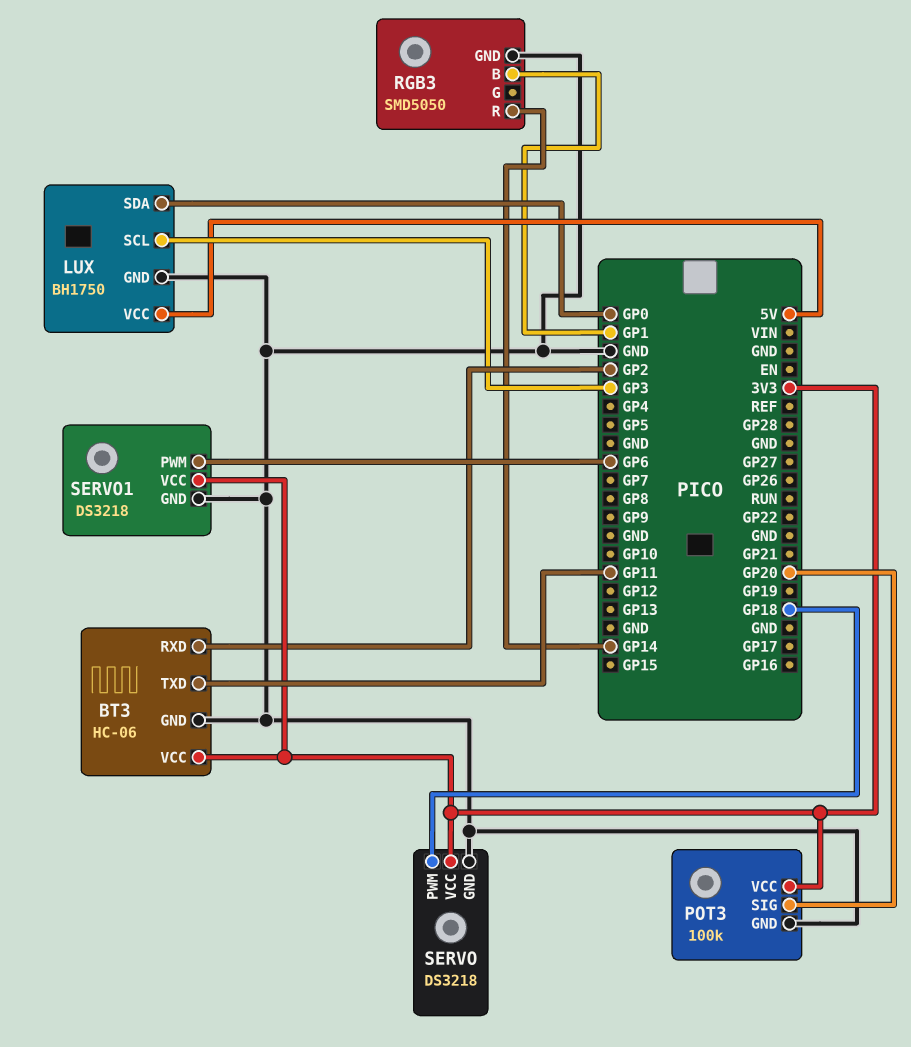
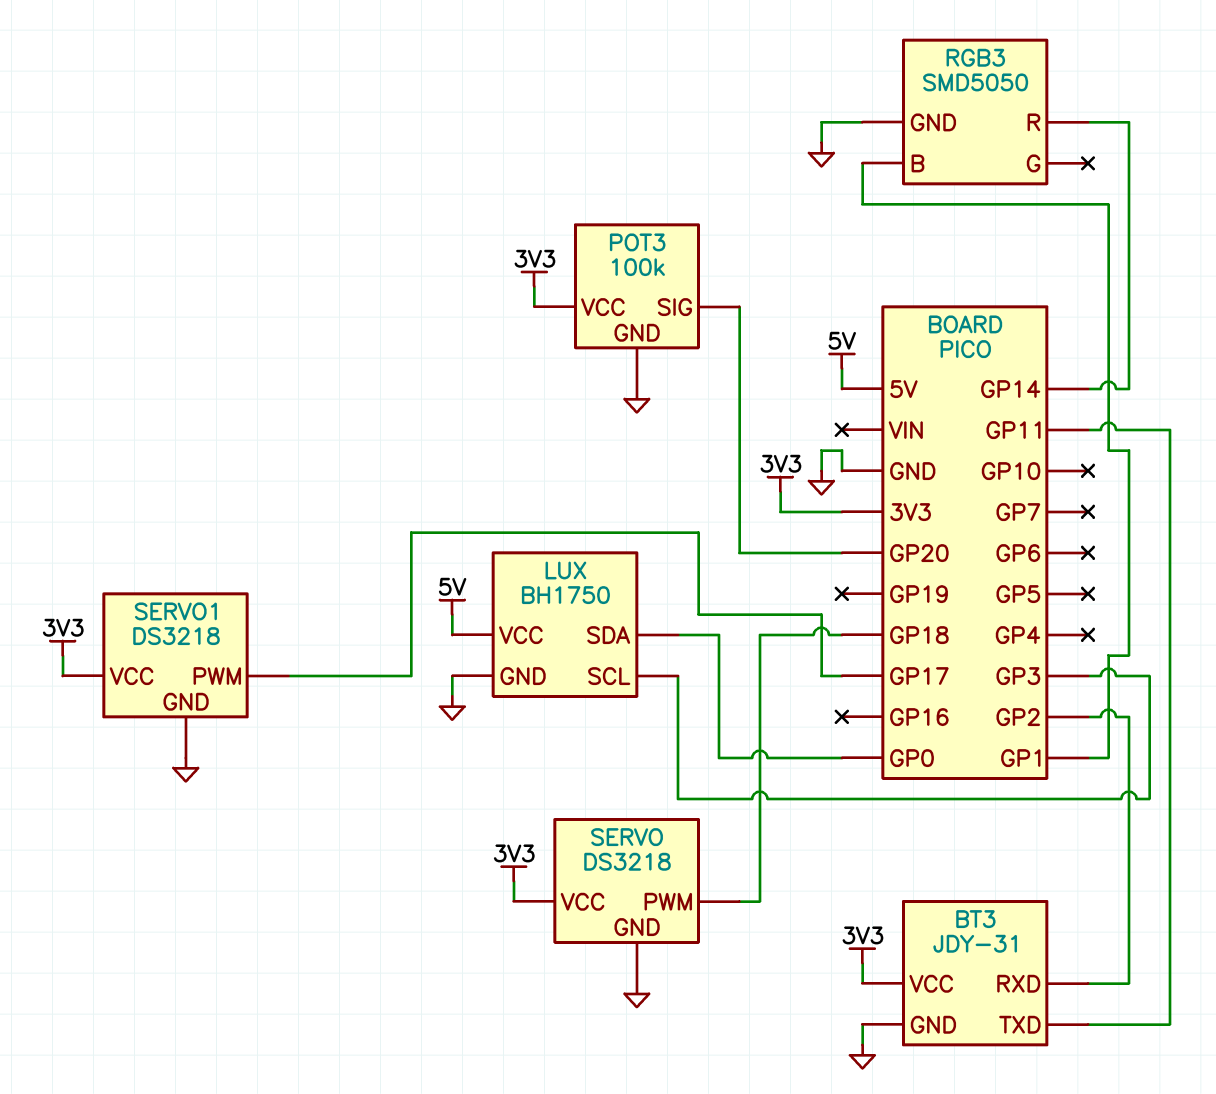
BT3: HC-06 -> JDY-31
SERVO1 pin PWM: GP6 -> GP17

